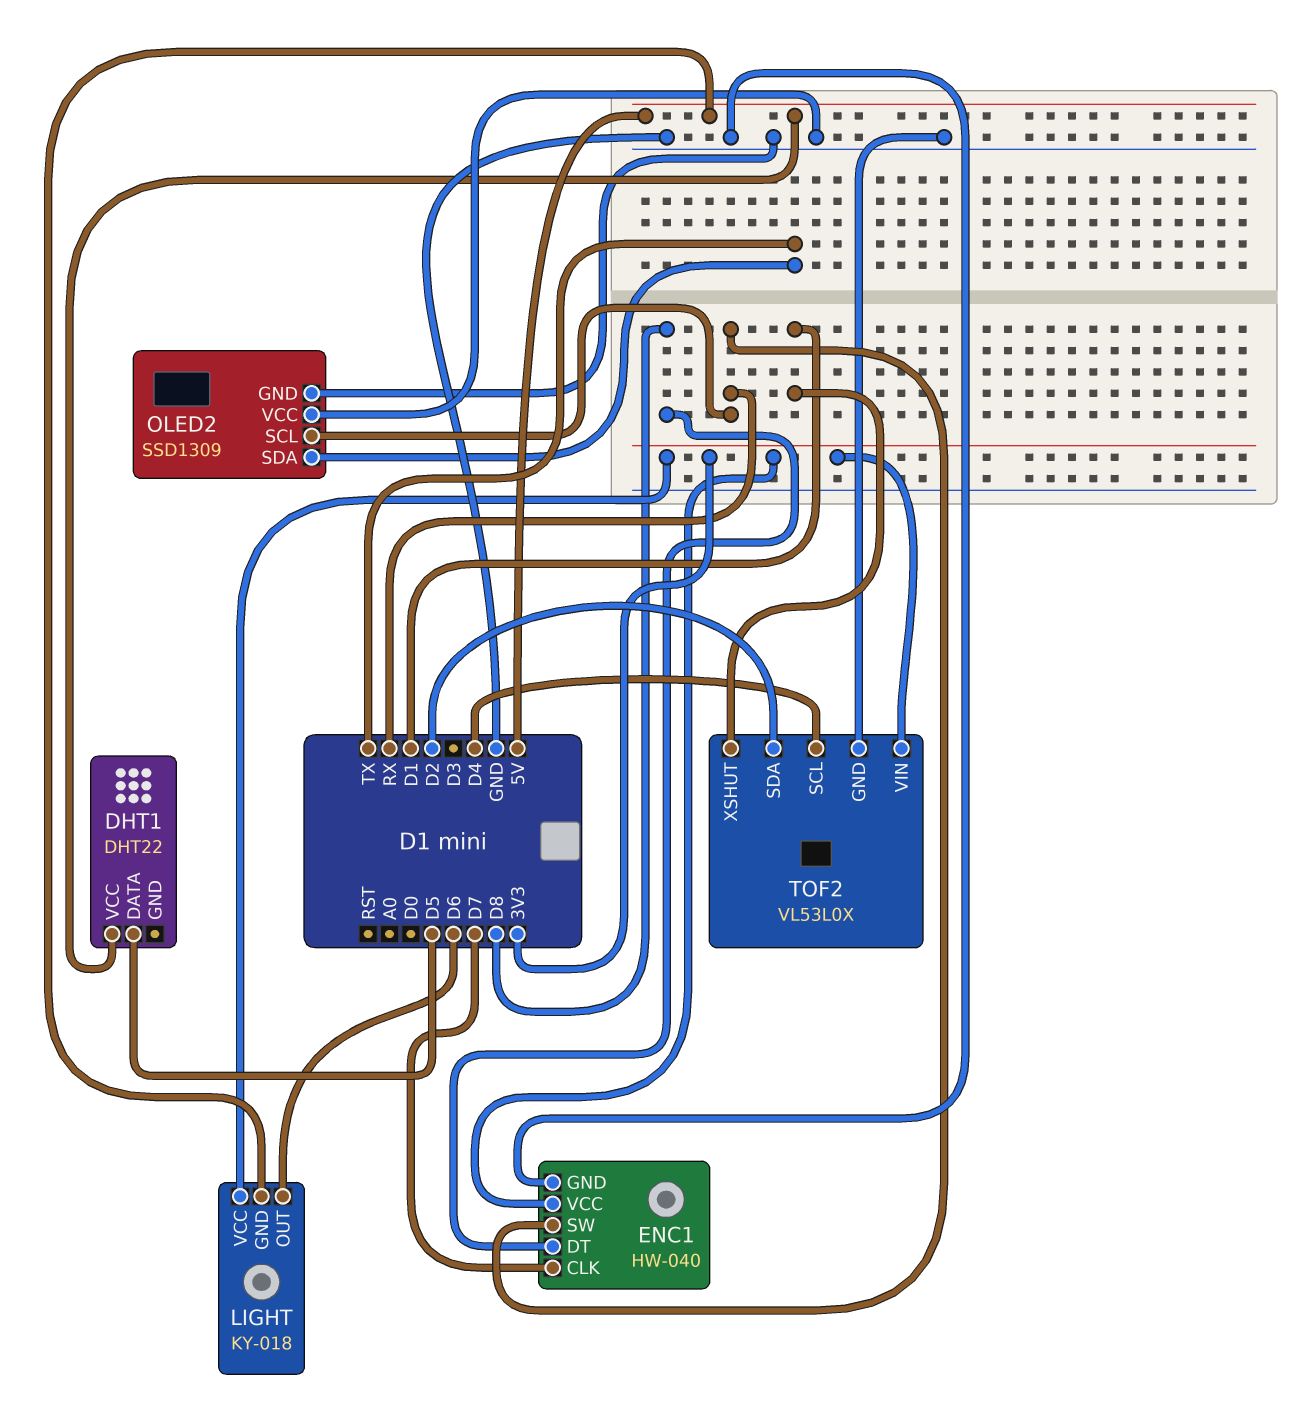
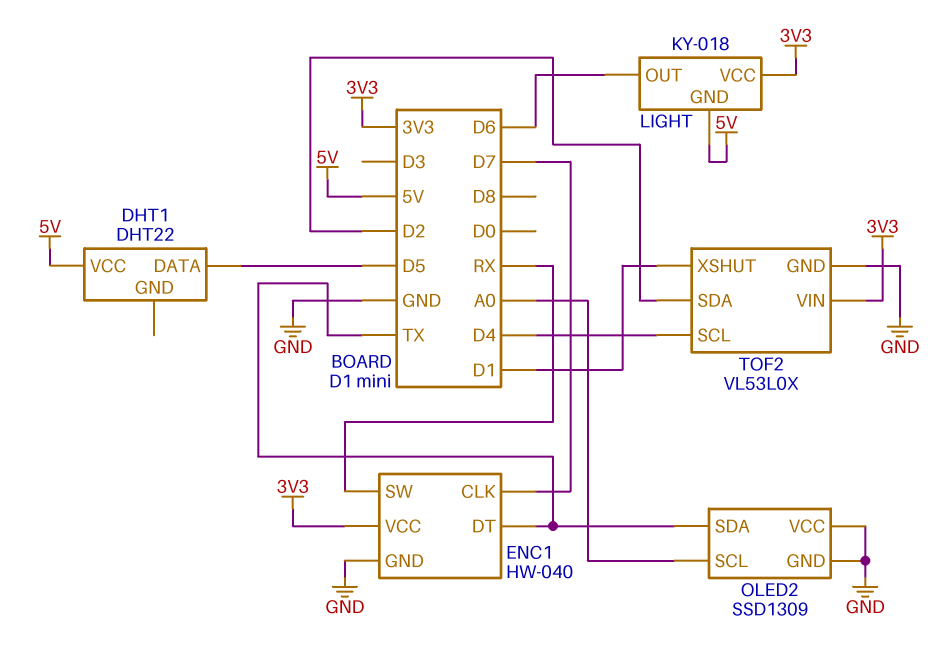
ENC1 pin DT: D8 -> TX
OLED2 pin SCL: RX -> A0

